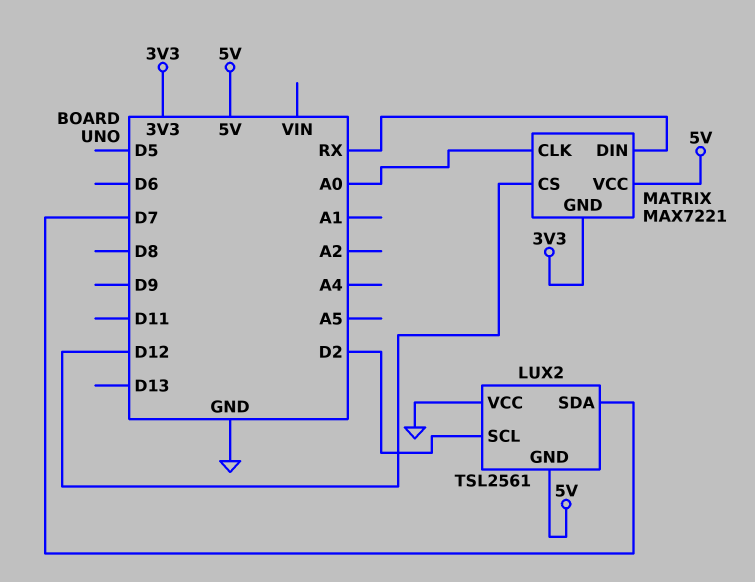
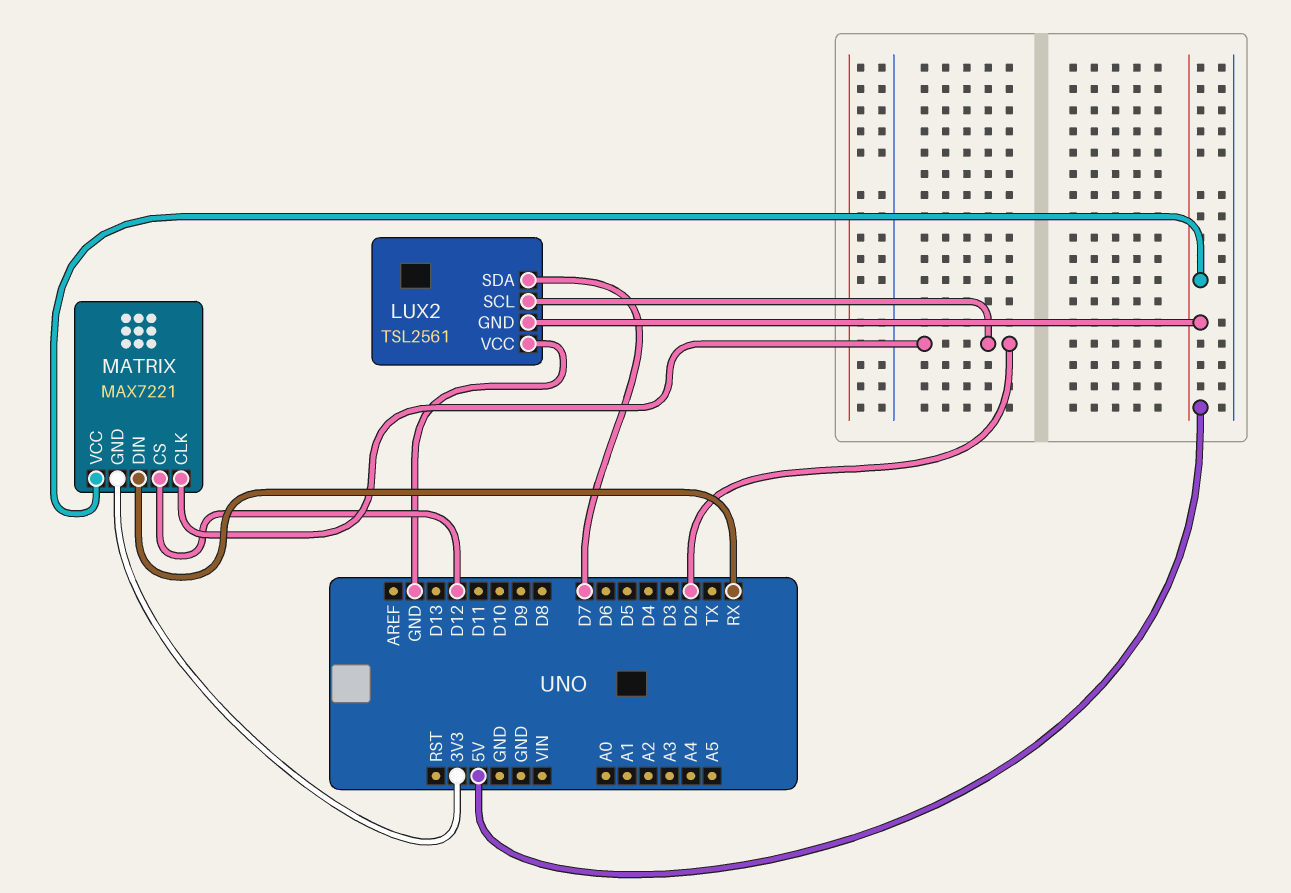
MATRIX pin CLK: A0 -> D2

